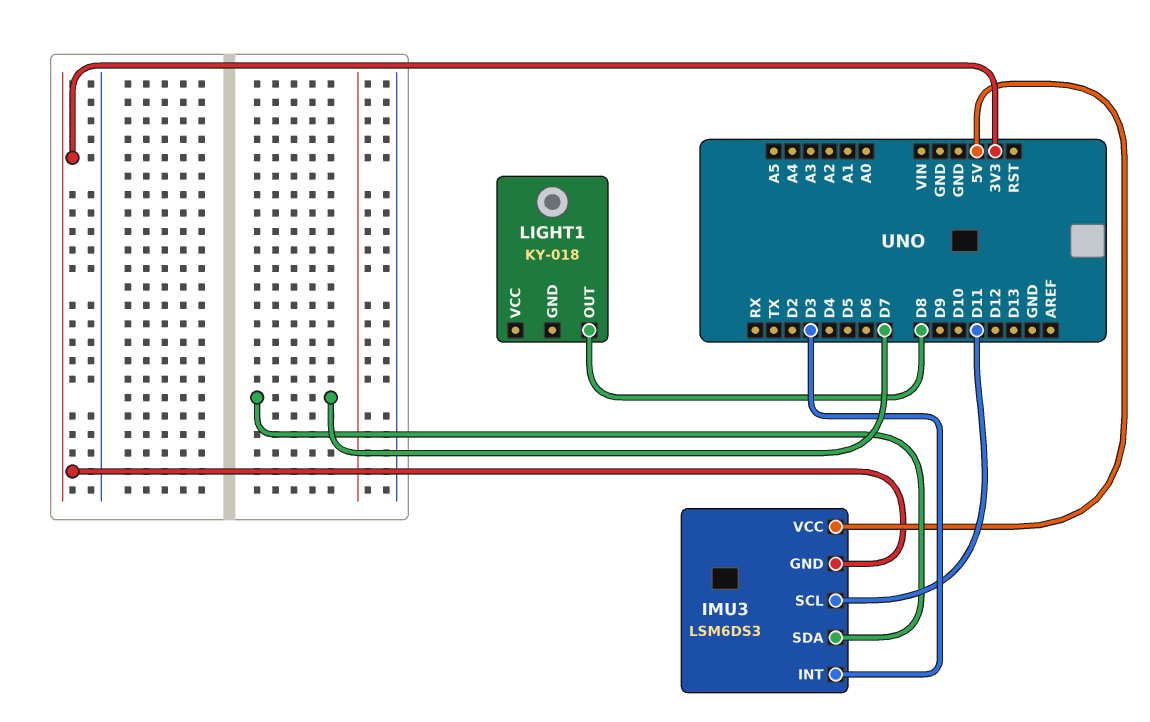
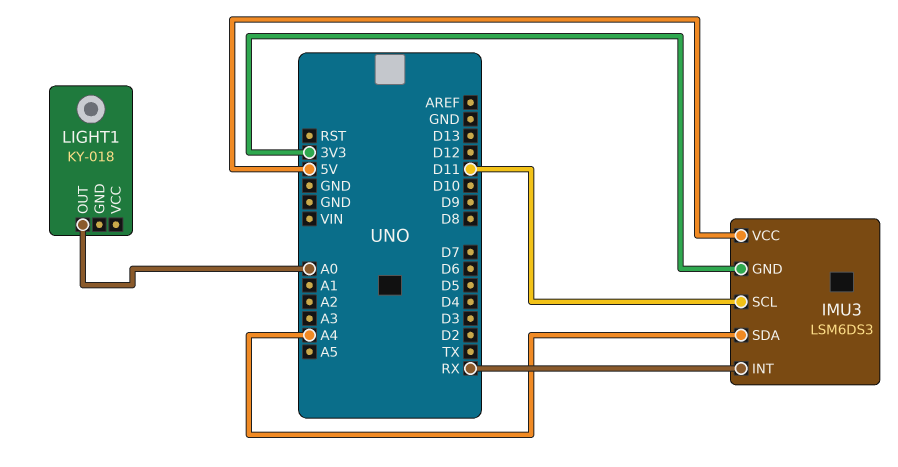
IMU3 pin INT: D3 -> RX
IMU3 pin SDA: D7 -> A4
LIGHT1 pin OUT: D8 -> A0

